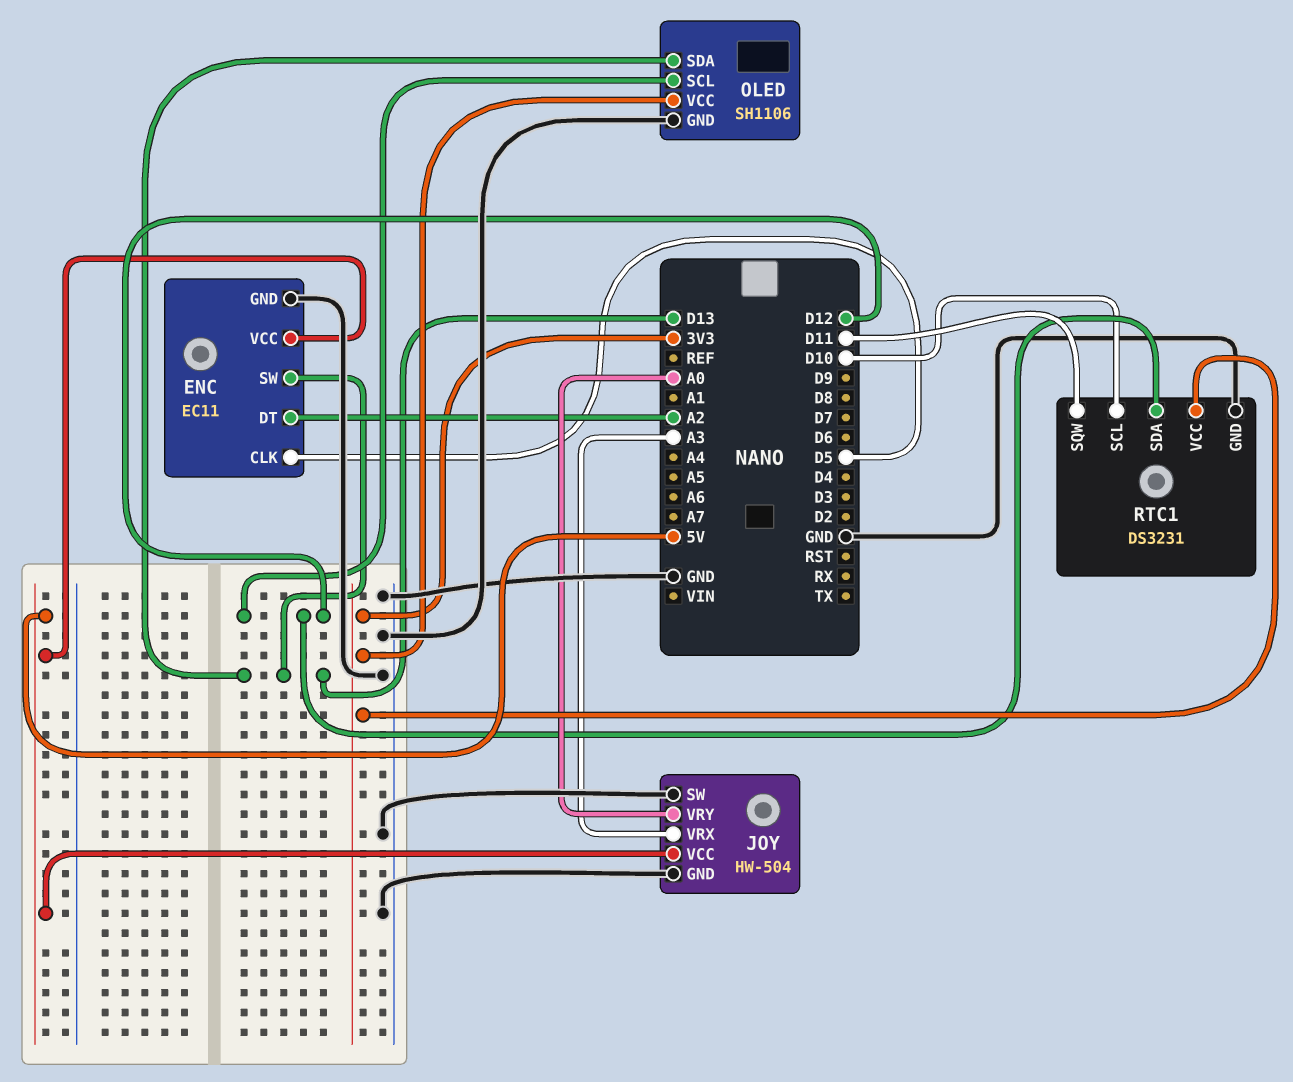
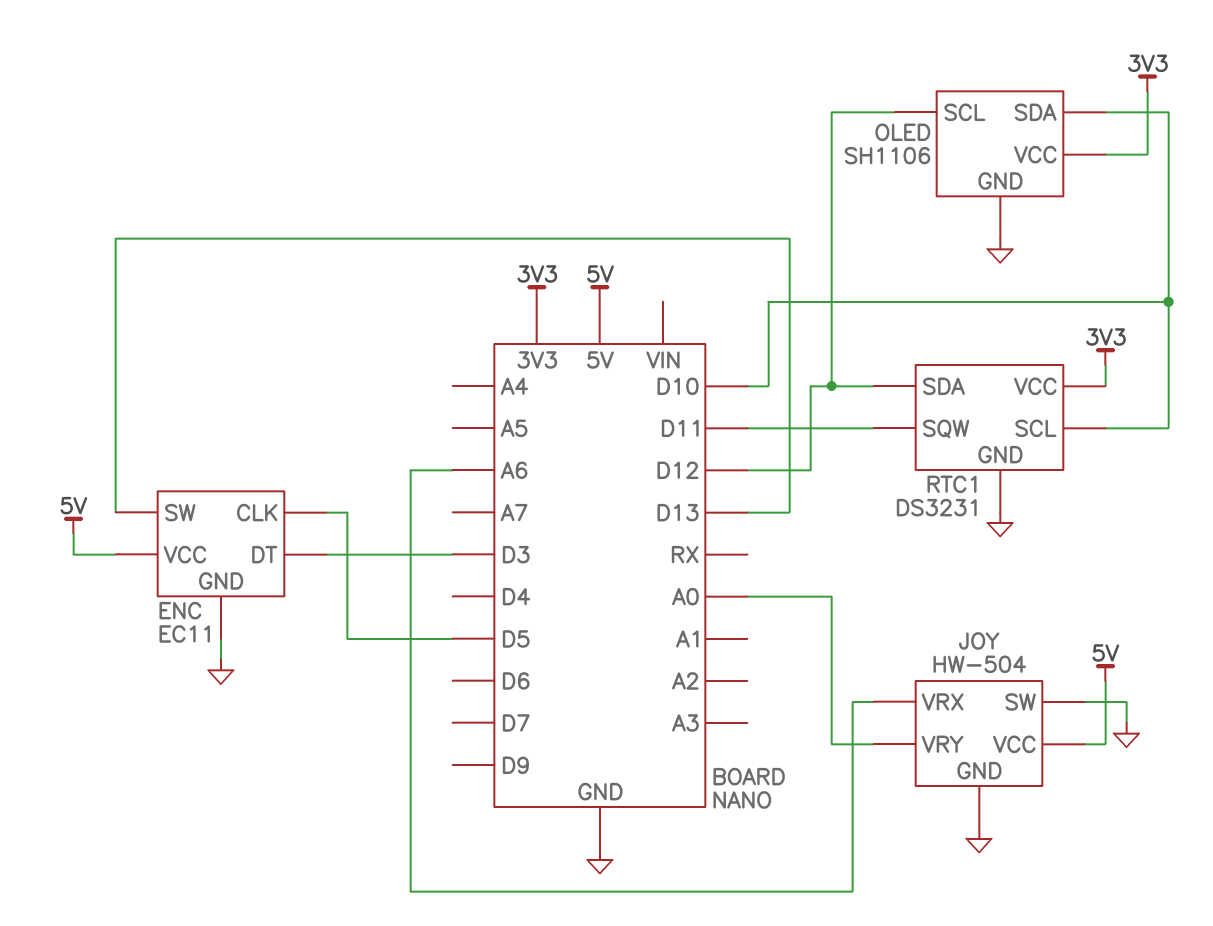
ENC pin DT: A2 -> D3
JOY pin VRX: A3 -> A6
OLED pin SDA: D13 -> D10

